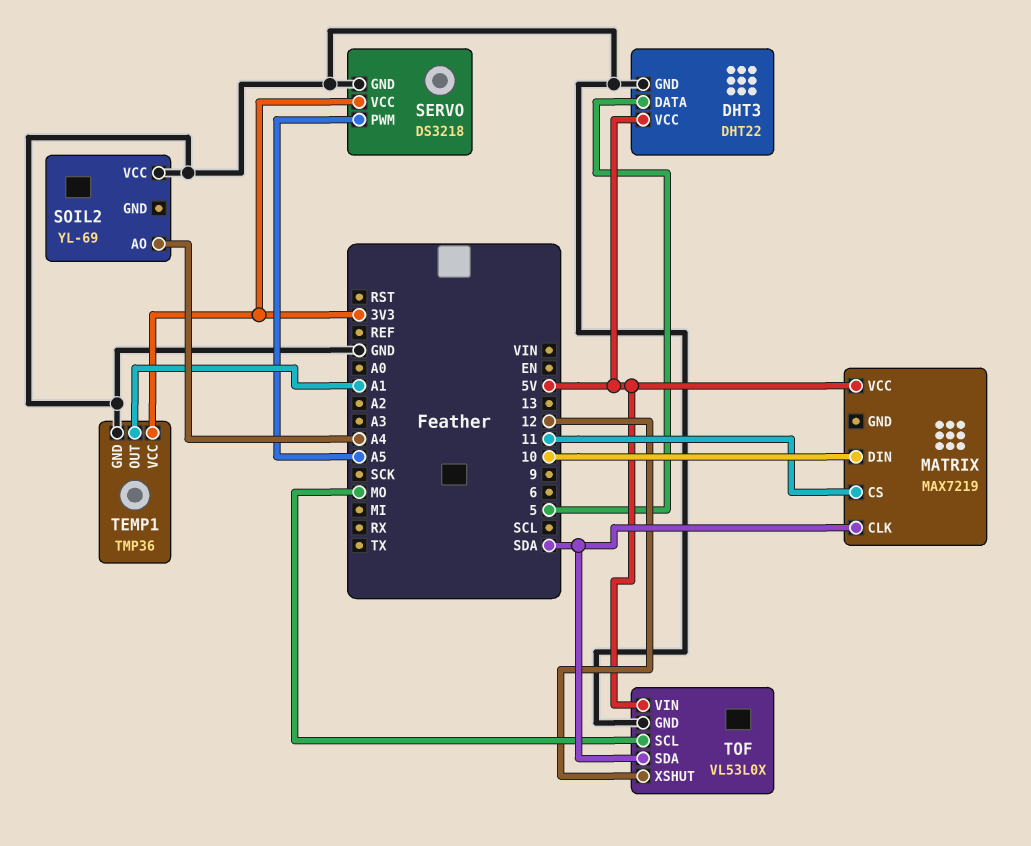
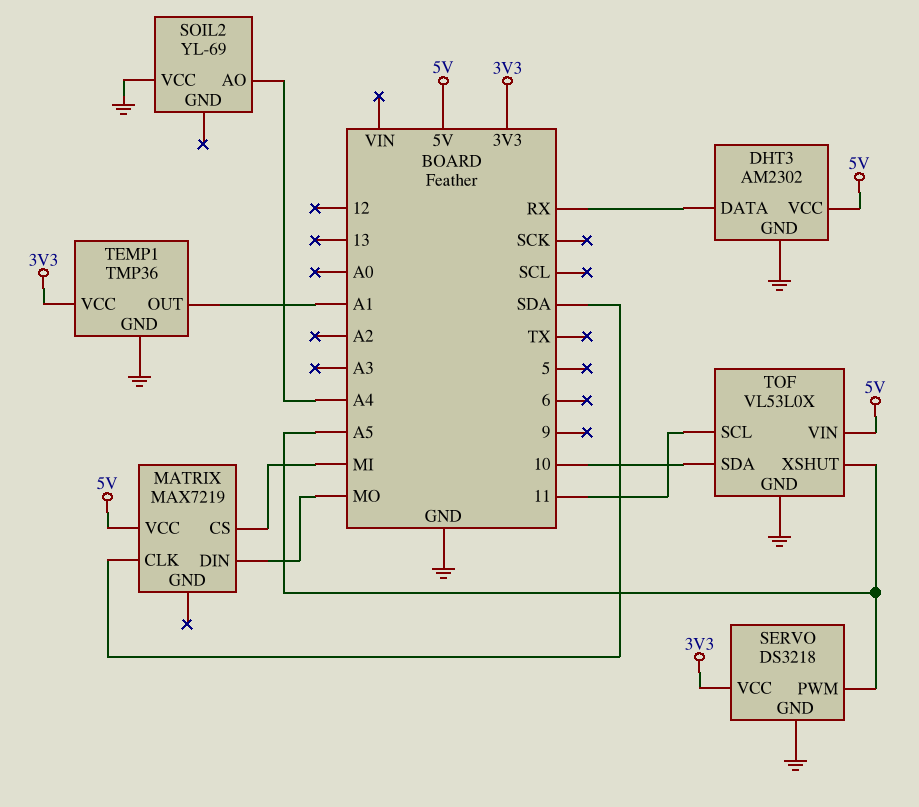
DHT3: DHT22 -> AM2302
DHT3 pin DATA: 5 -> RX
MATRIX pin CS: 11 -> MI
MATRIX pin DIN: 10 -> MO
TOF pin SCL: MO -> 11
TOF pin SDA: SDA -> 10
TOF pin XSHUT: 12 -> A5

